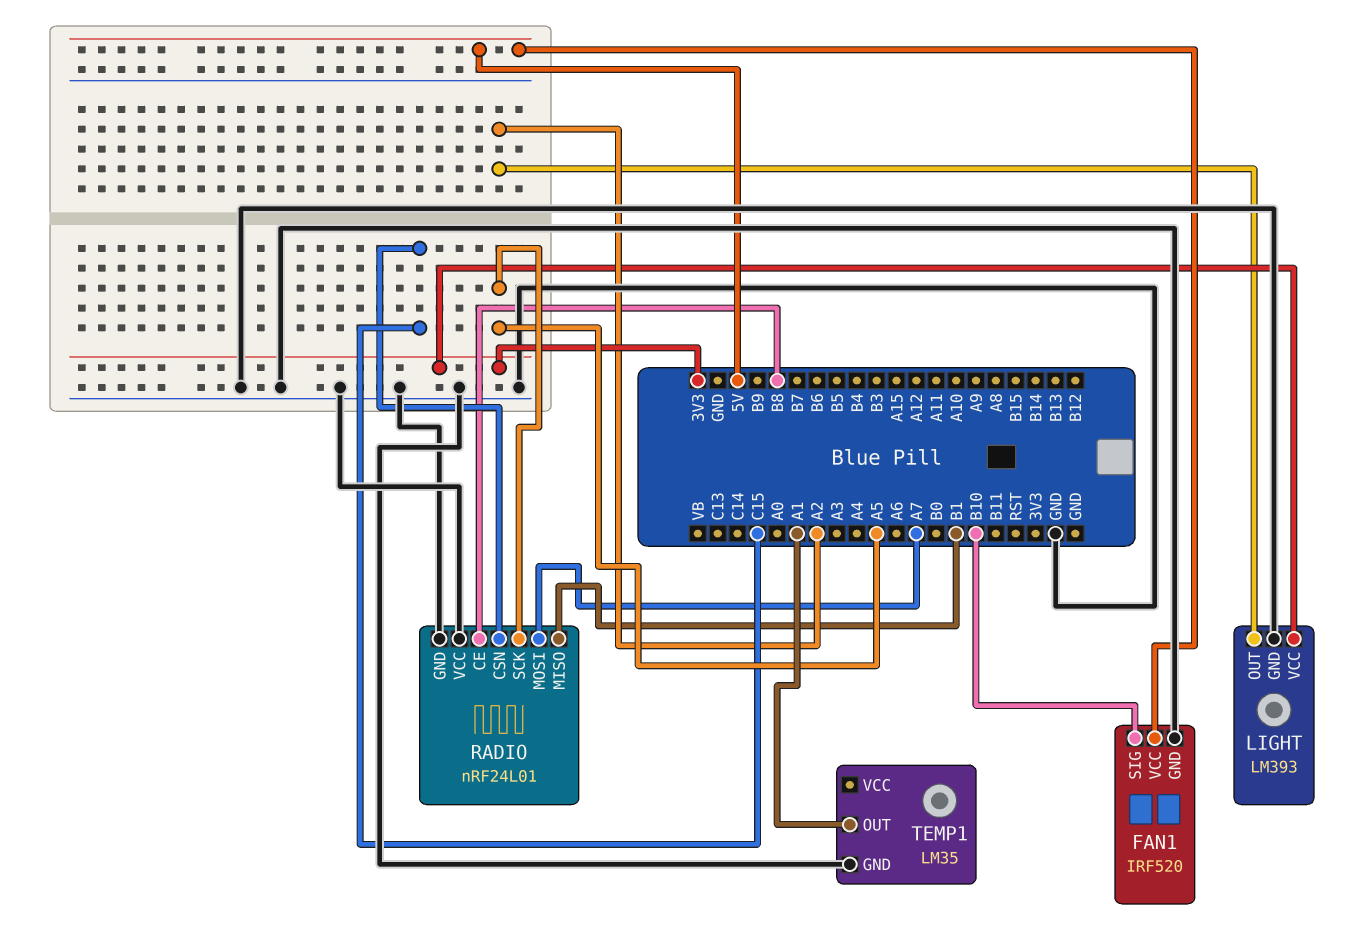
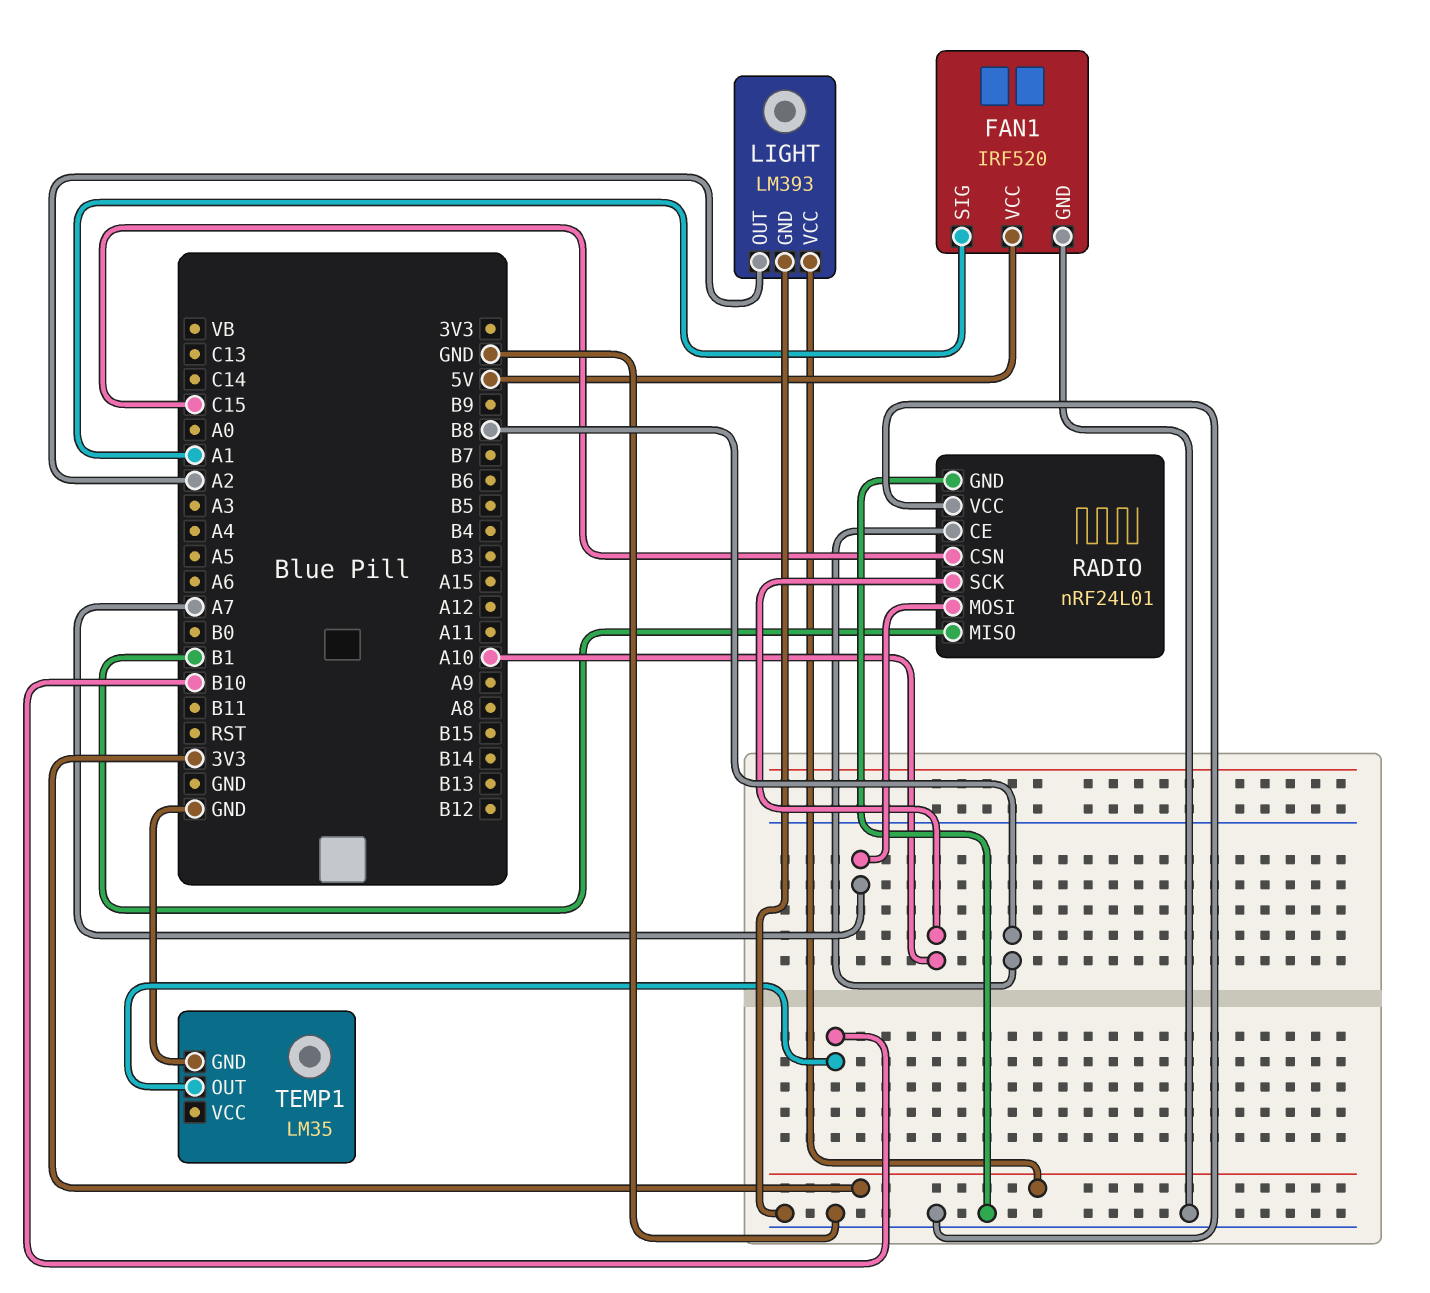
FAN1 pin SIG: B10 -> A1
RADIO pin SCK: A5 -> A10
TEMP1 pin OUT: A1 -> B10

